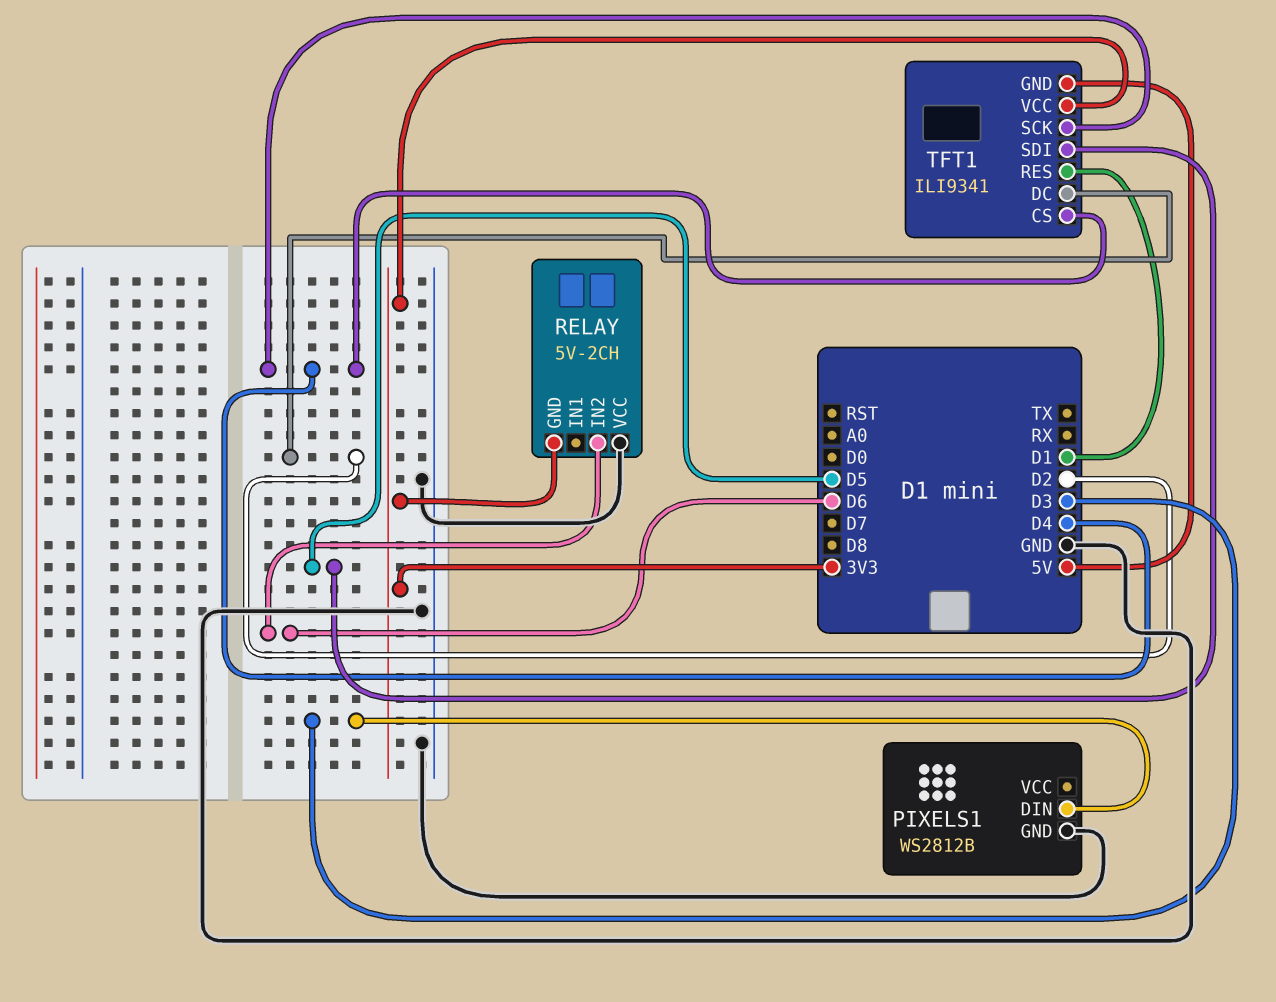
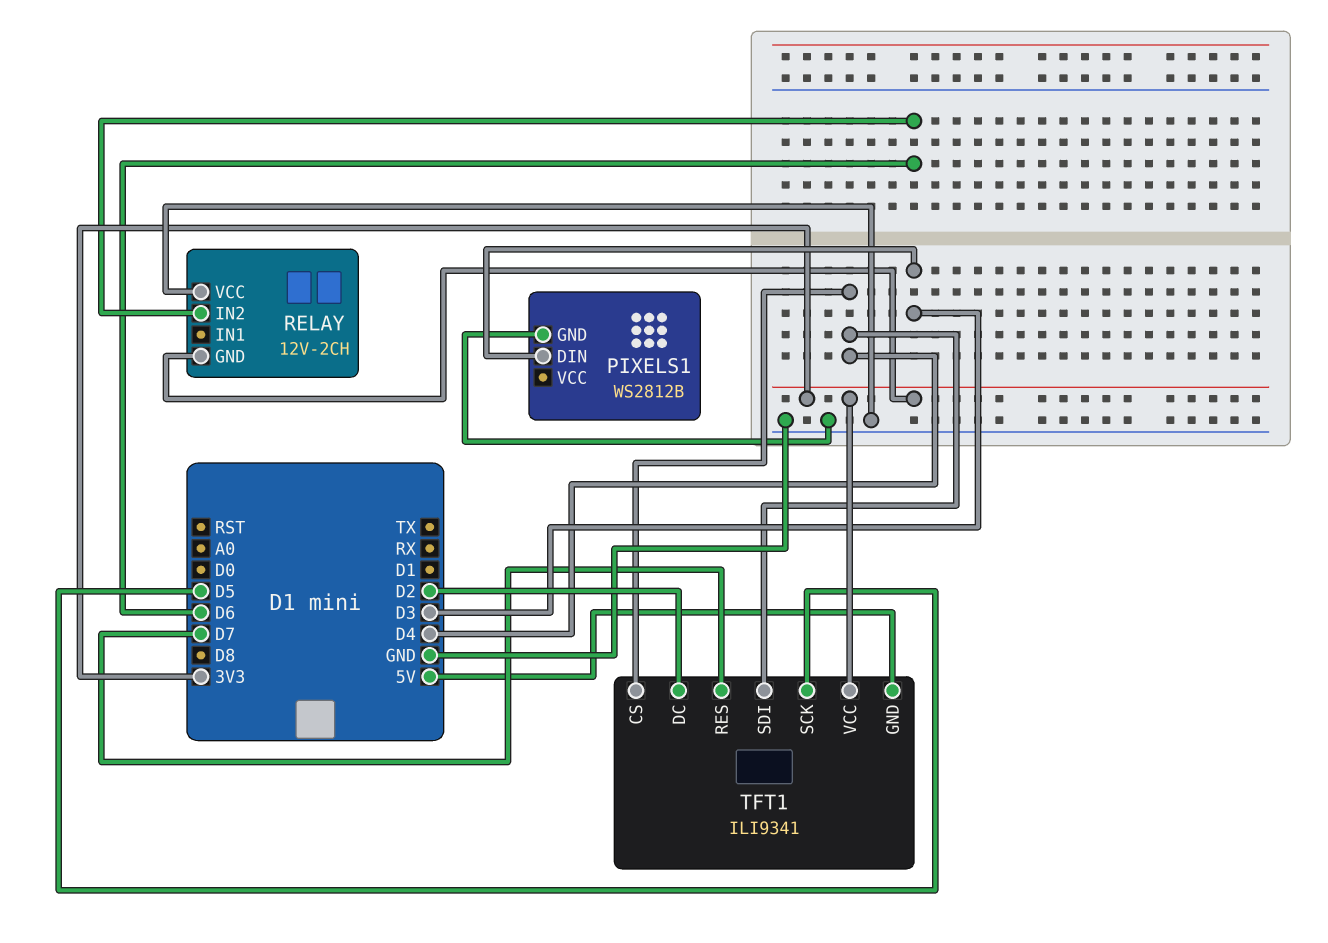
RELAY: 5V-2CH -> 12V-2CH
TFT1 pin RES: D1 -> D7
TFT1 pin SCK: D4 -> D5
TFT1 pin SDI: D5 -> D4

